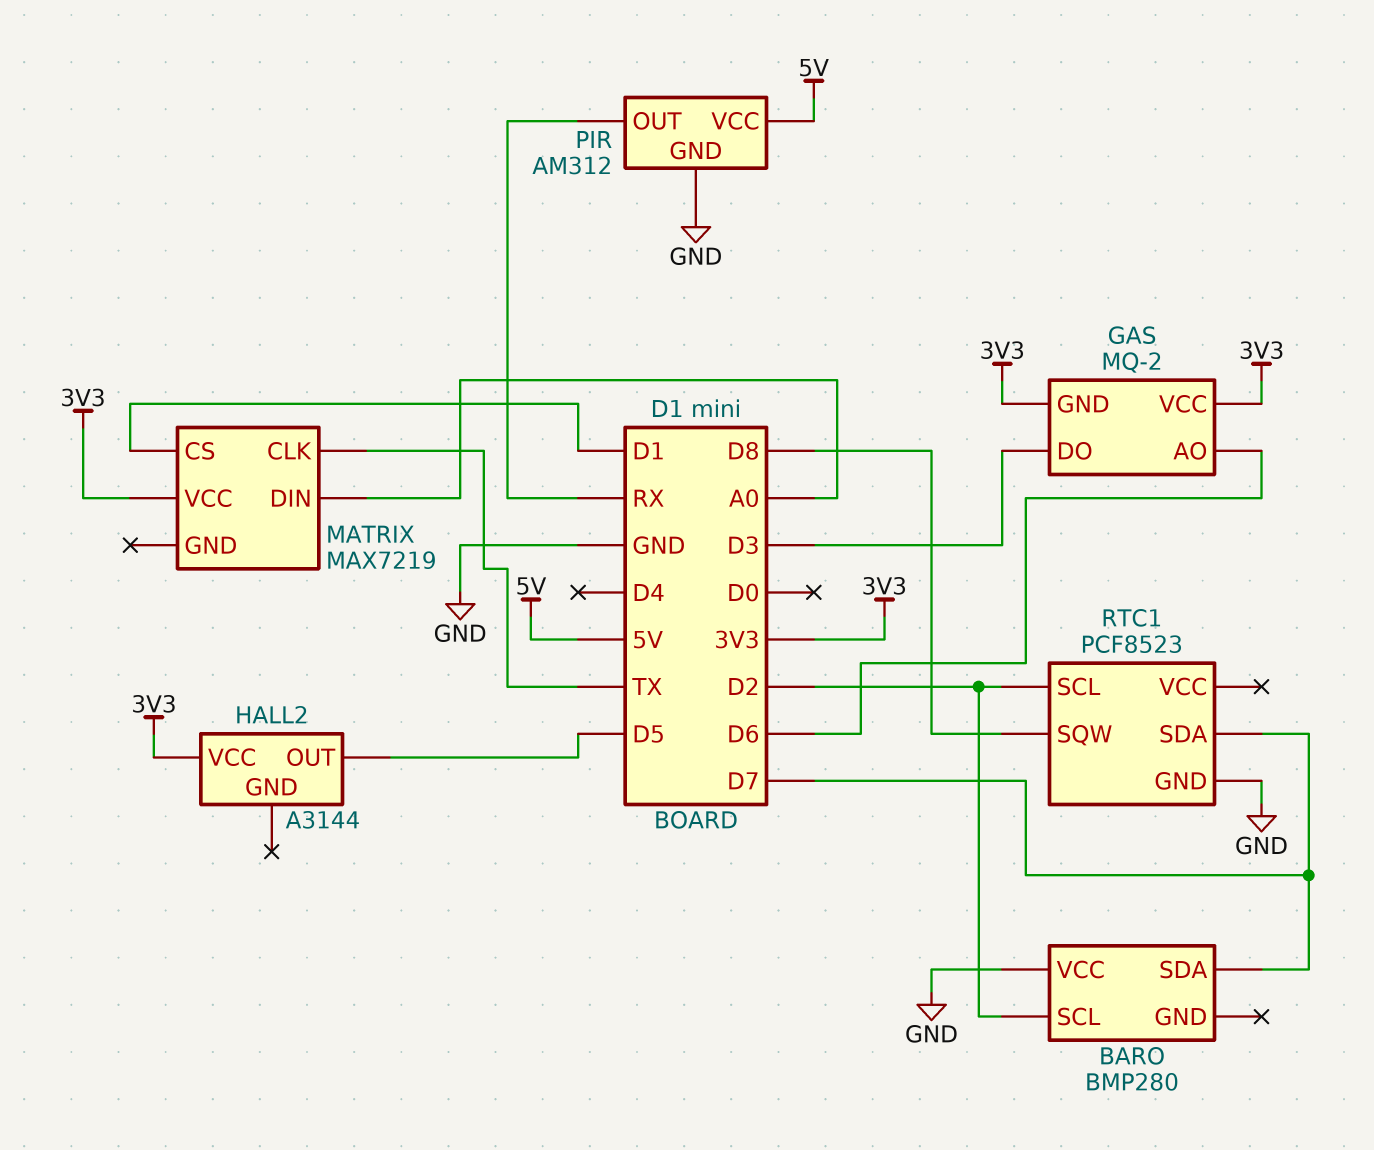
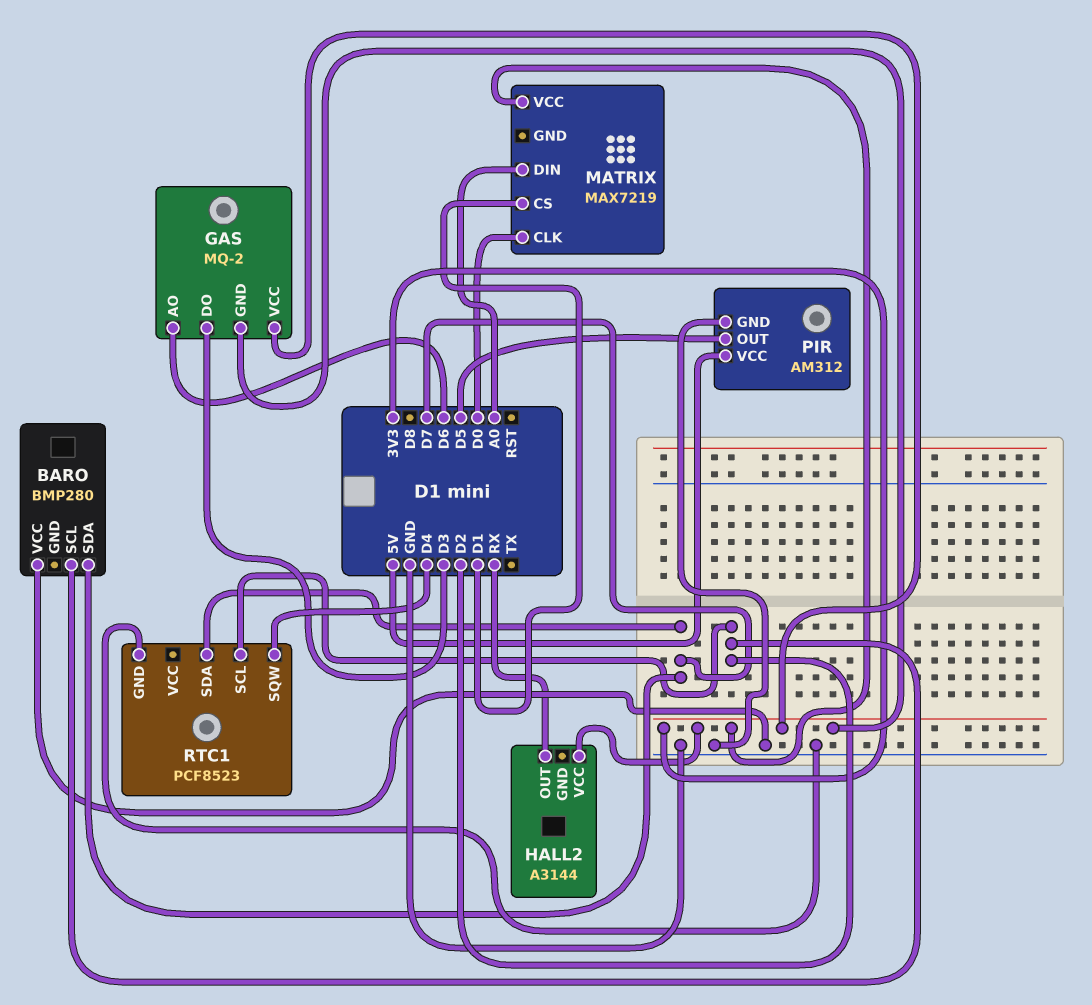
HALL2 pin OUT: D5 -> RX
MATRIX pin CLK: TX -> D0
PIR pin OUT: RX -> D5
RTC1 pin SQW: D8 -> D4

